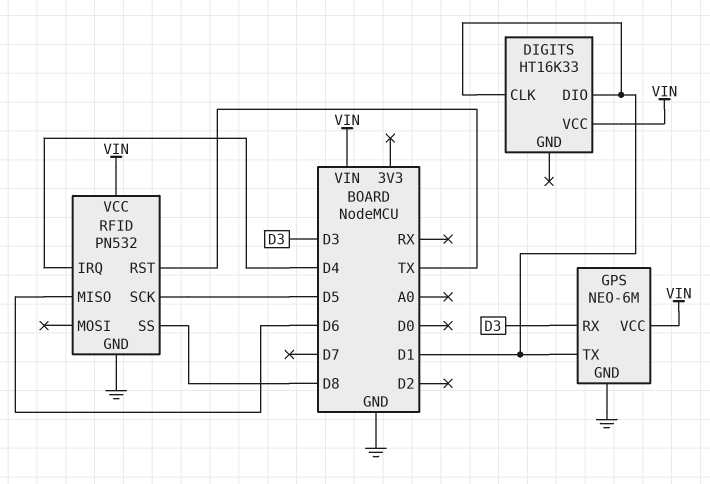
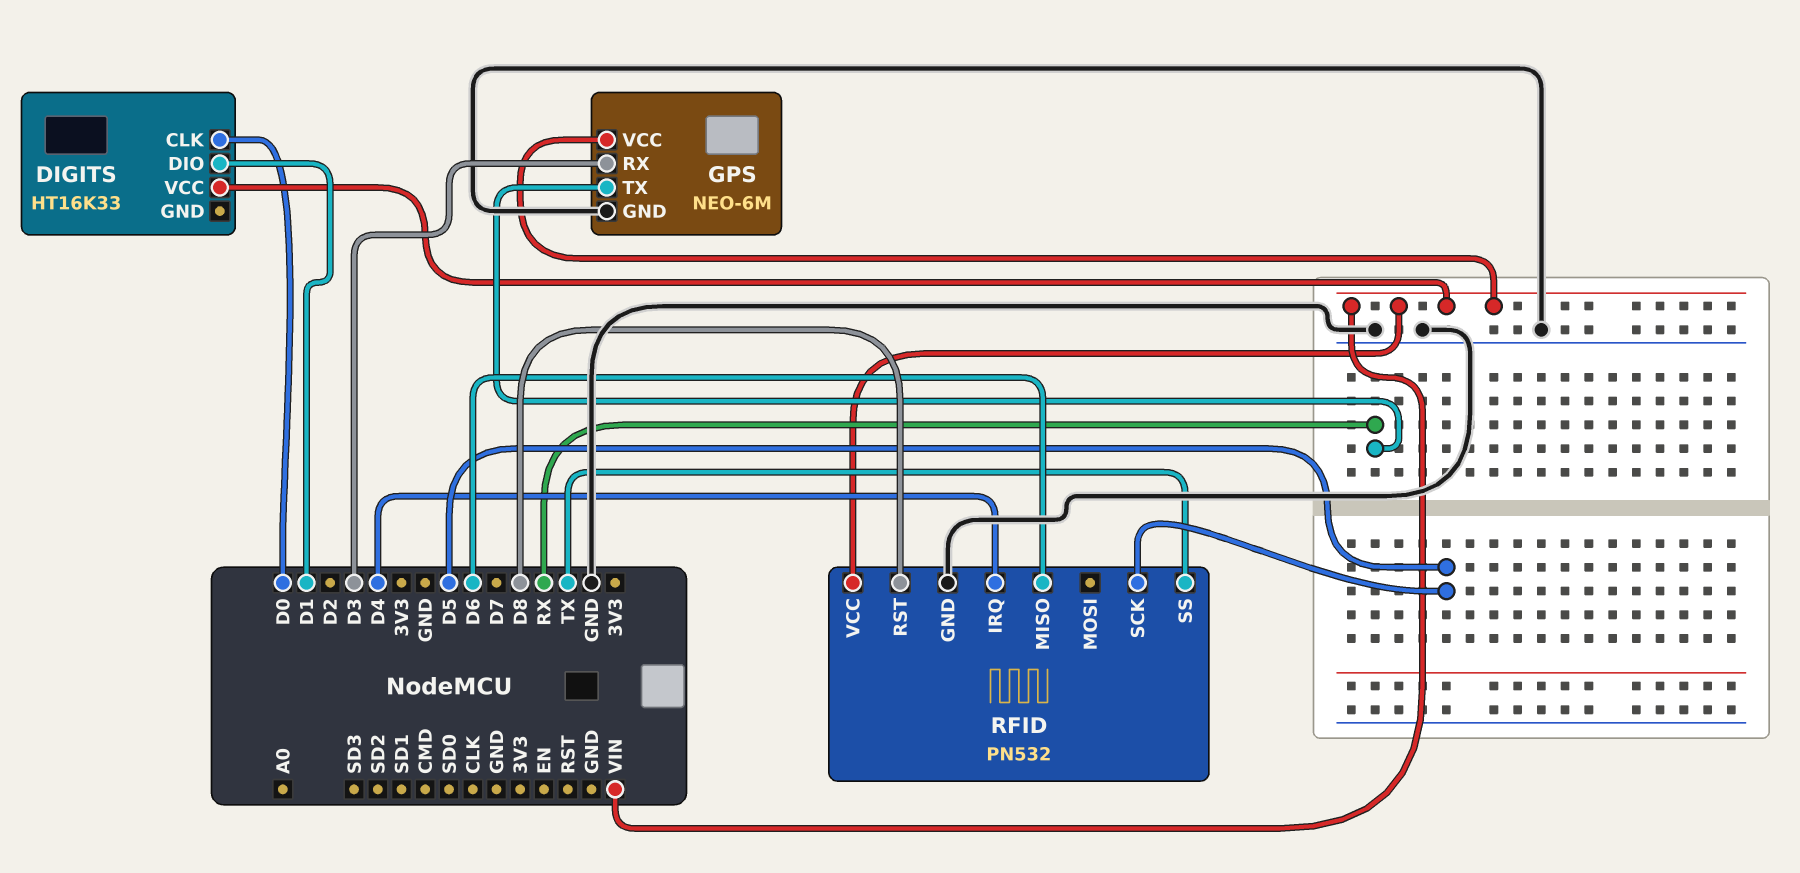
DIGITS pin CLK: D1 -> D0
GPS pin TX: D1 -> RX
RFID pin RST: TX -> D8
RFID pin SS: D8 -> TX

